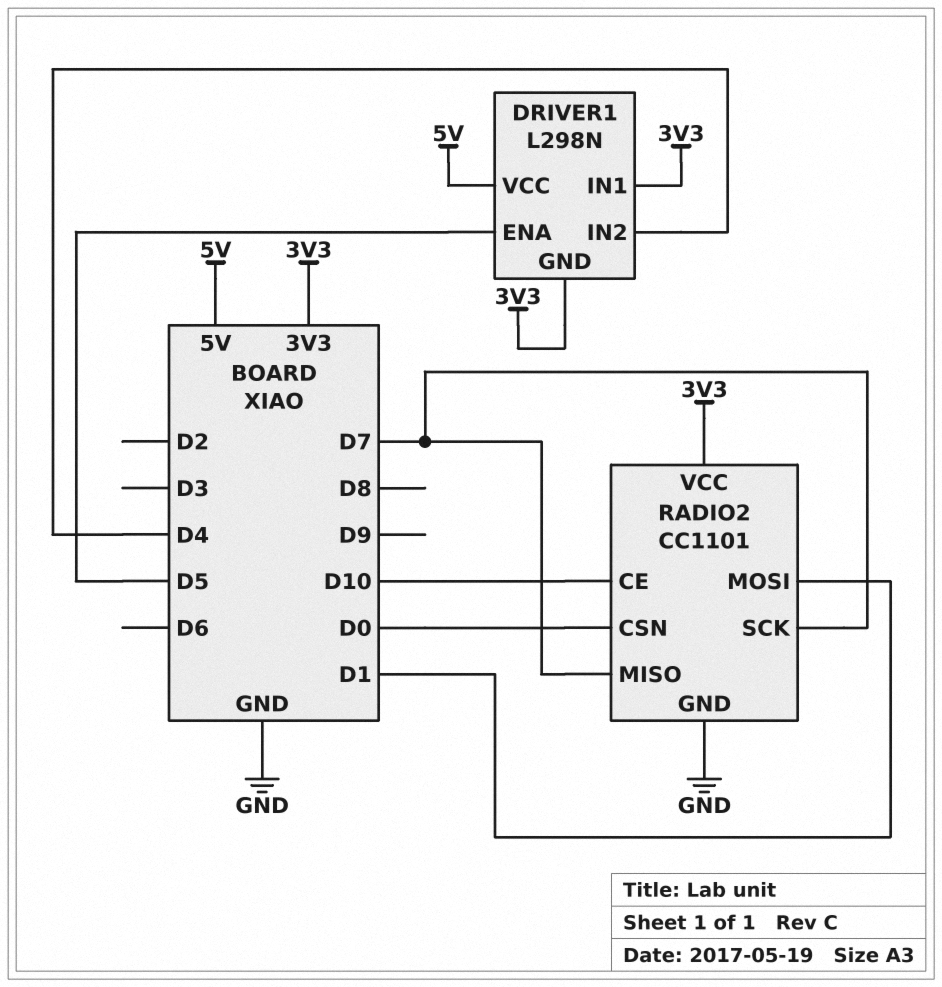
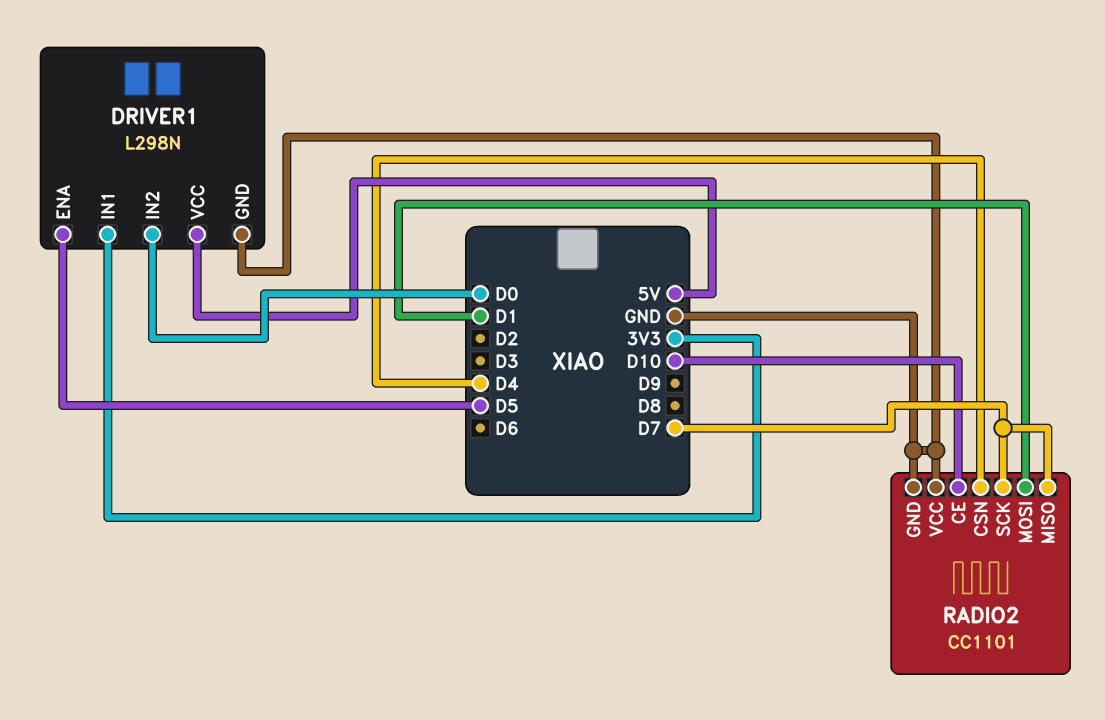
DRIVER1 pin GND: 3V3 -> GND
DRIVER1 pin IN2: D4 -> D0
RADIO2 pin CSN: D0 -> D4
RADIO2 pin VCC: 3V3 -> GND

